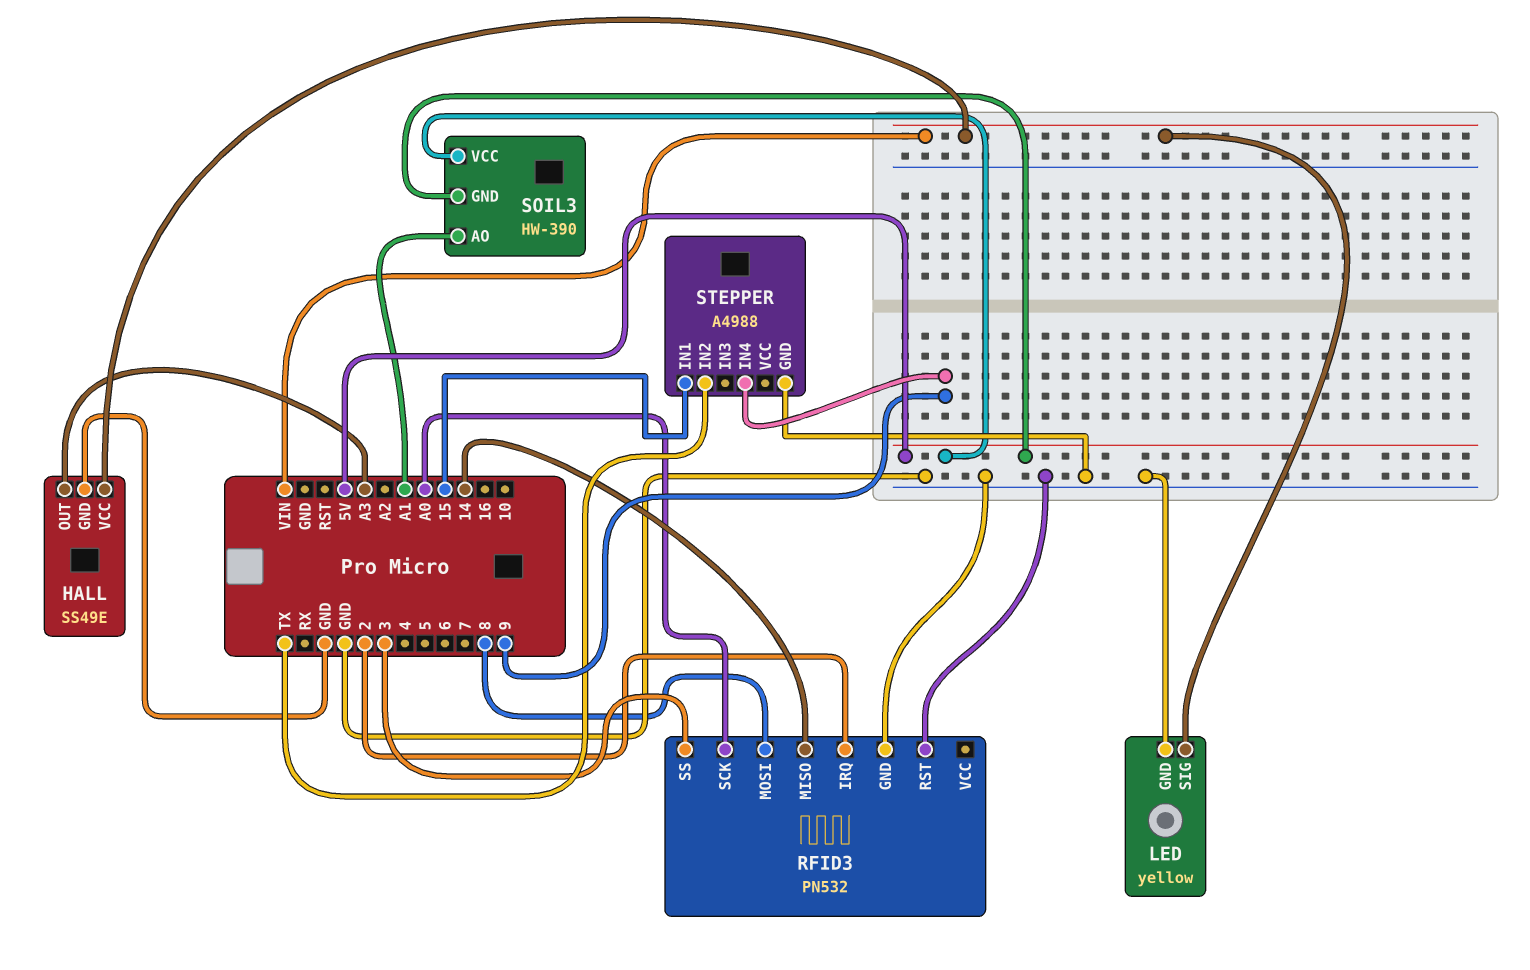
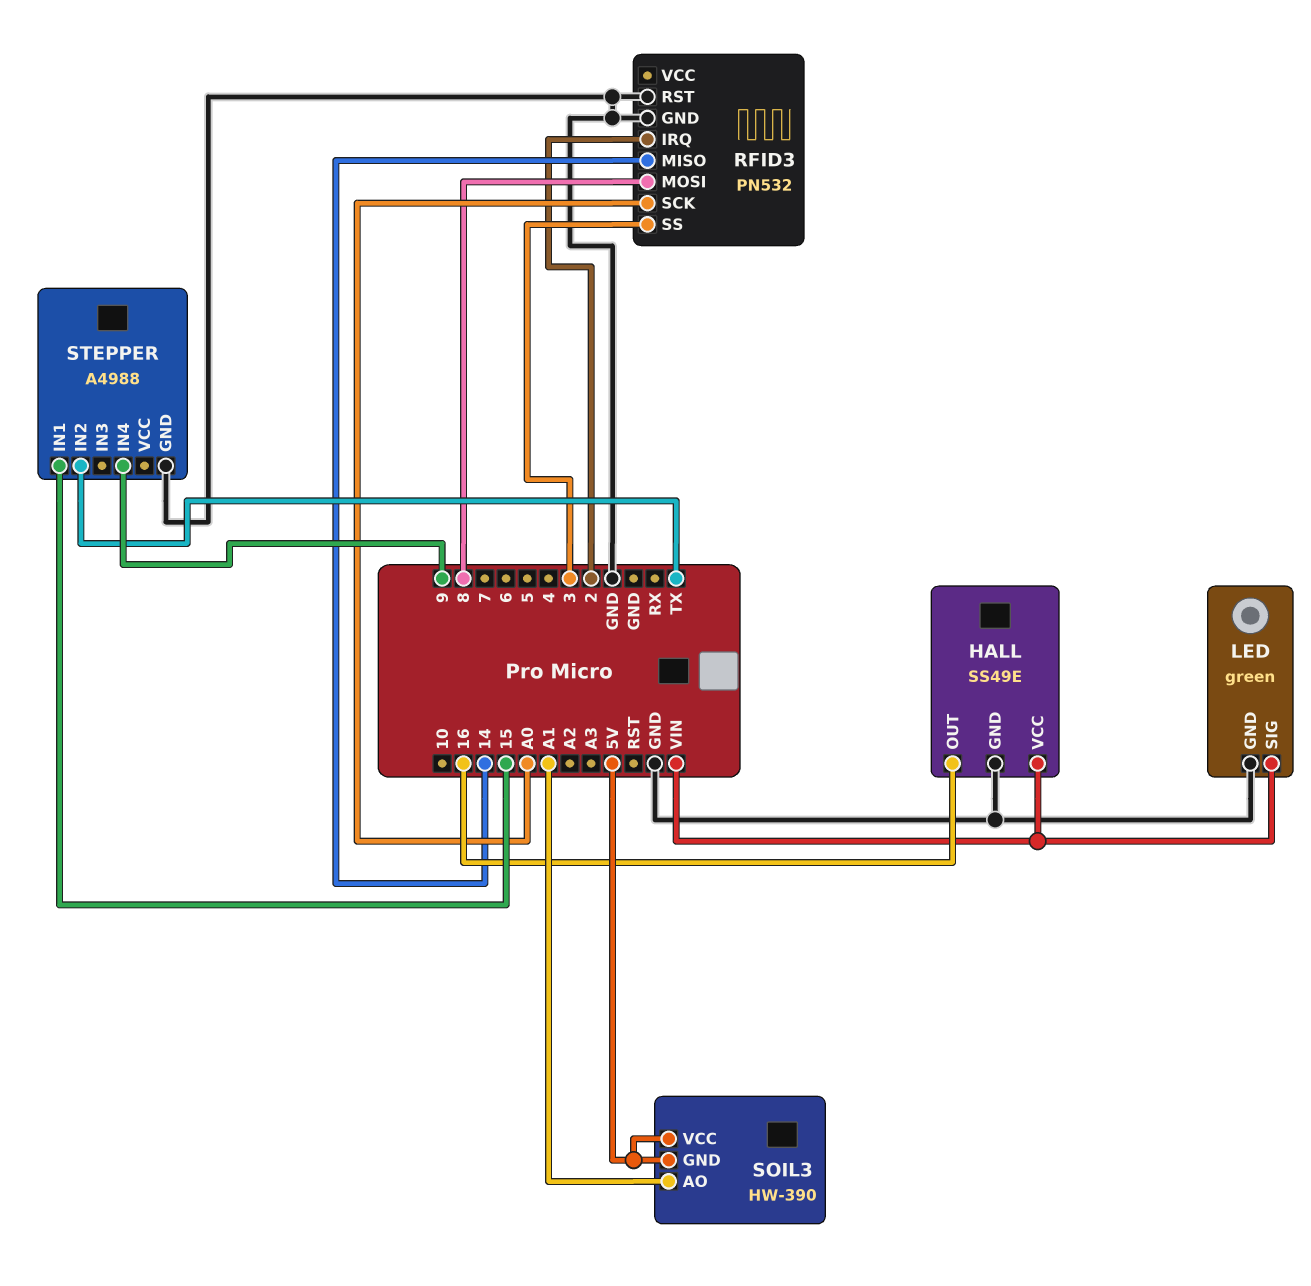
HALL pin OUT: A3 -> 16
LED: yellow -> green

